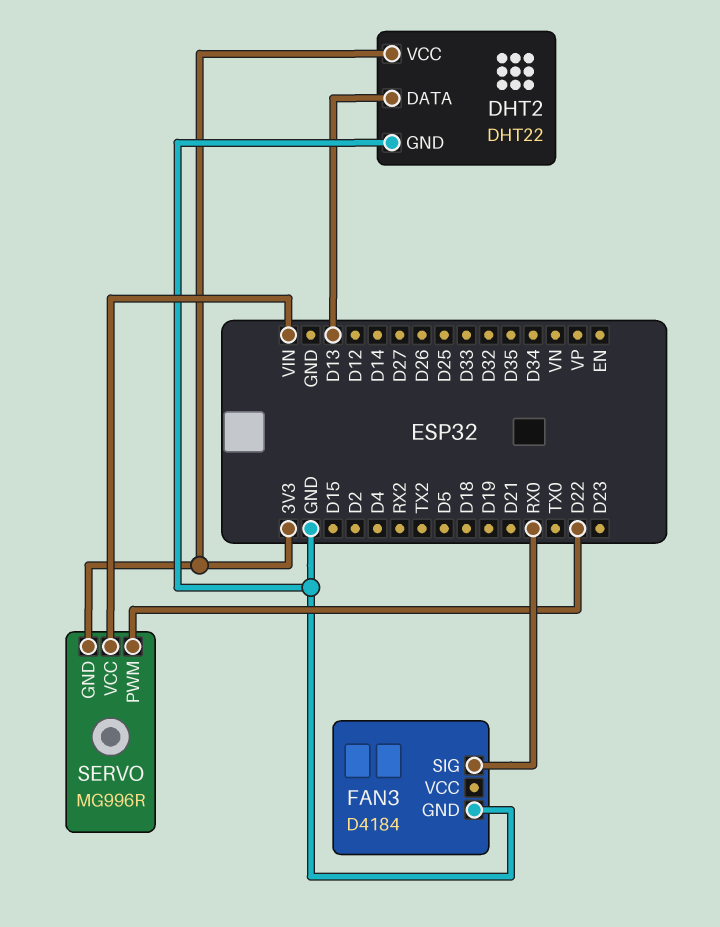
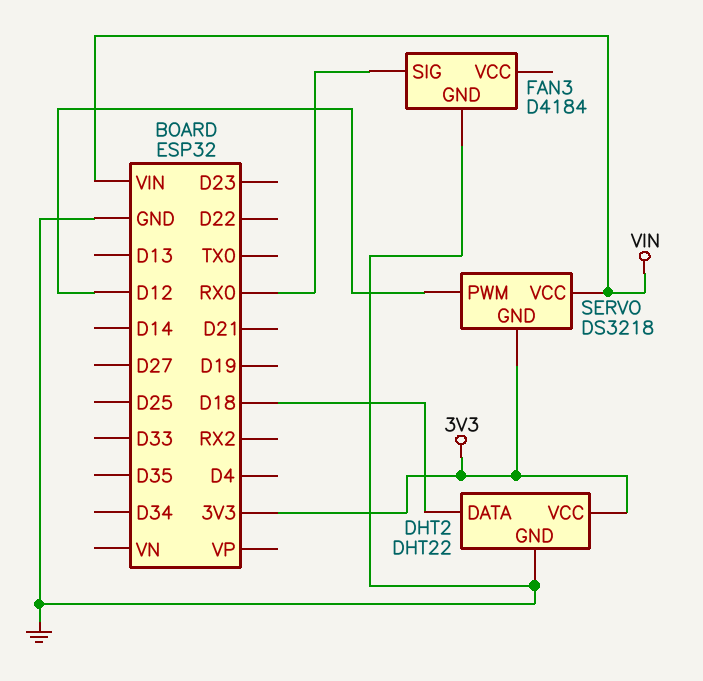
DHT2 pin DATA: D13 -> D18
SERVO: MG996R -> DS3218
SERVO pin PWM: D22 -> D12

